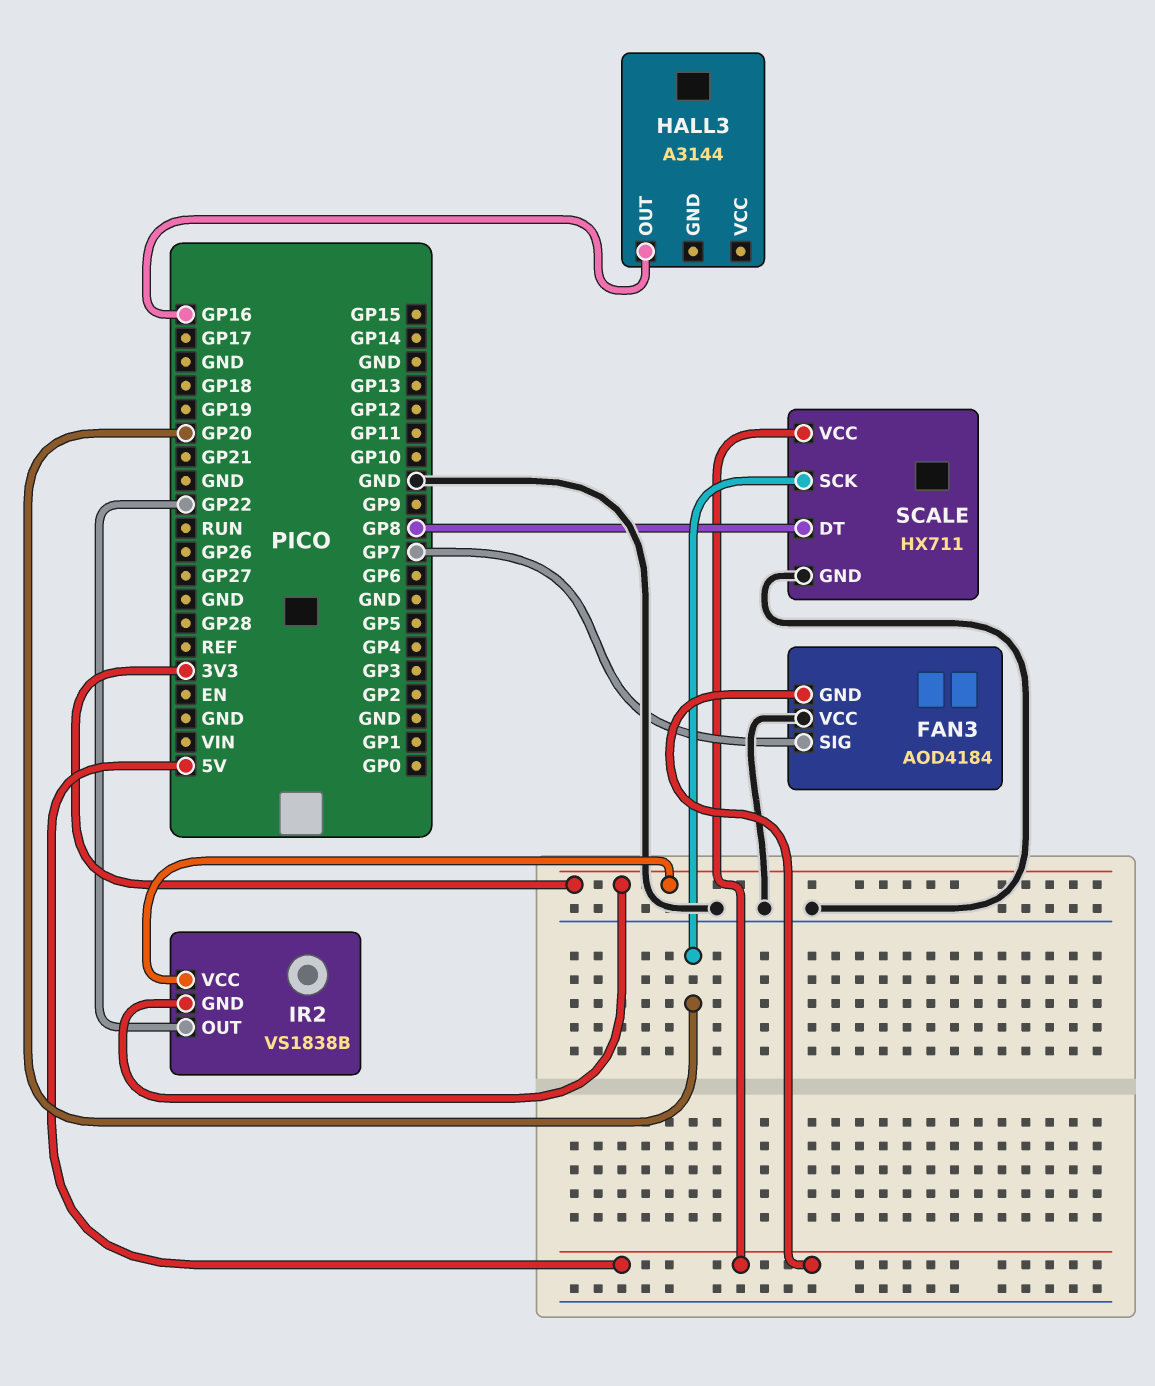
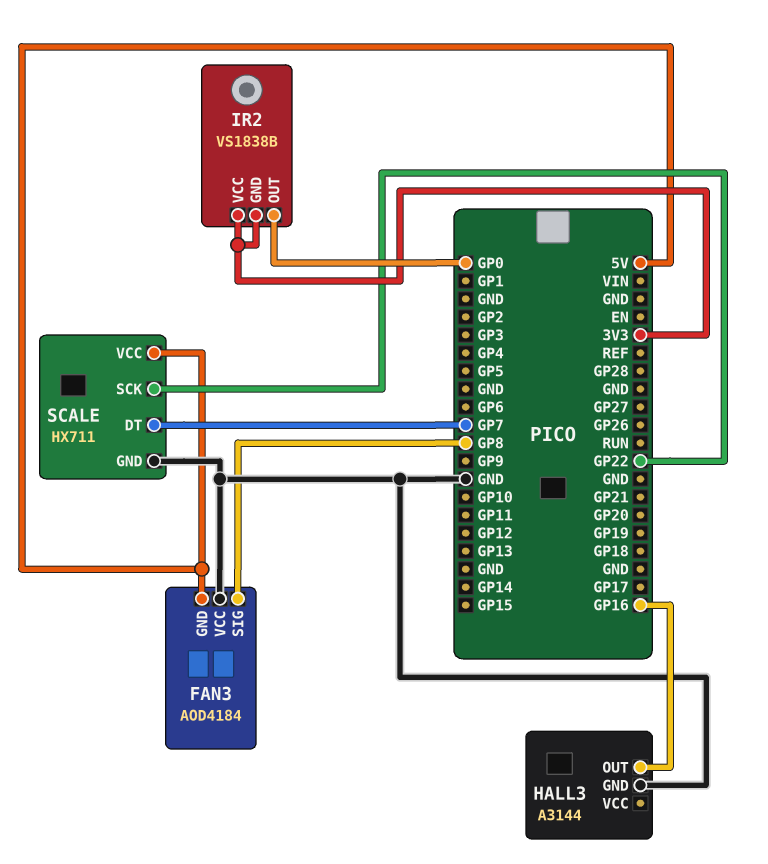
FAN3 pin SIG: GP7 -> GP8
HALL3 pin GND: none -> GND
IR2 pin OUT: GP22 -> GP0
SCALE pin DT: GP8 -> GP7
SCALE pin SCK: GP20 -> GP22

